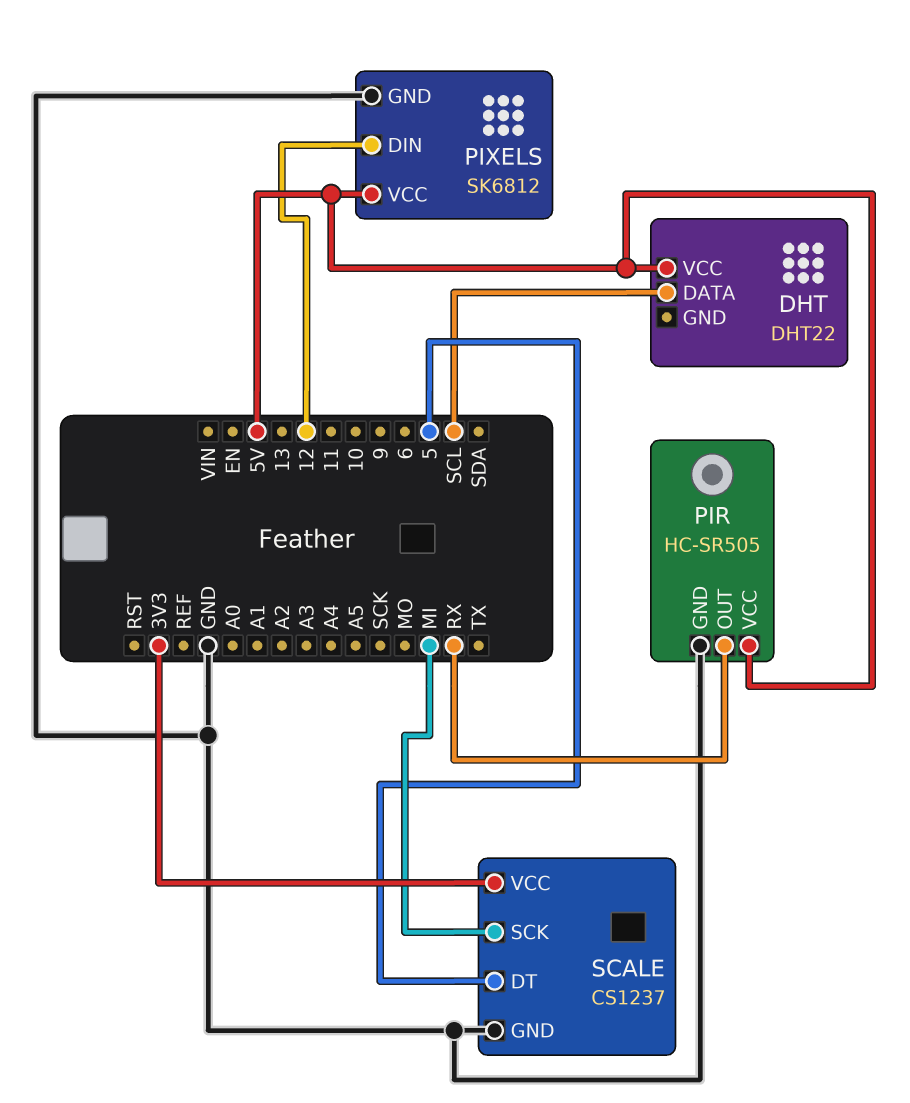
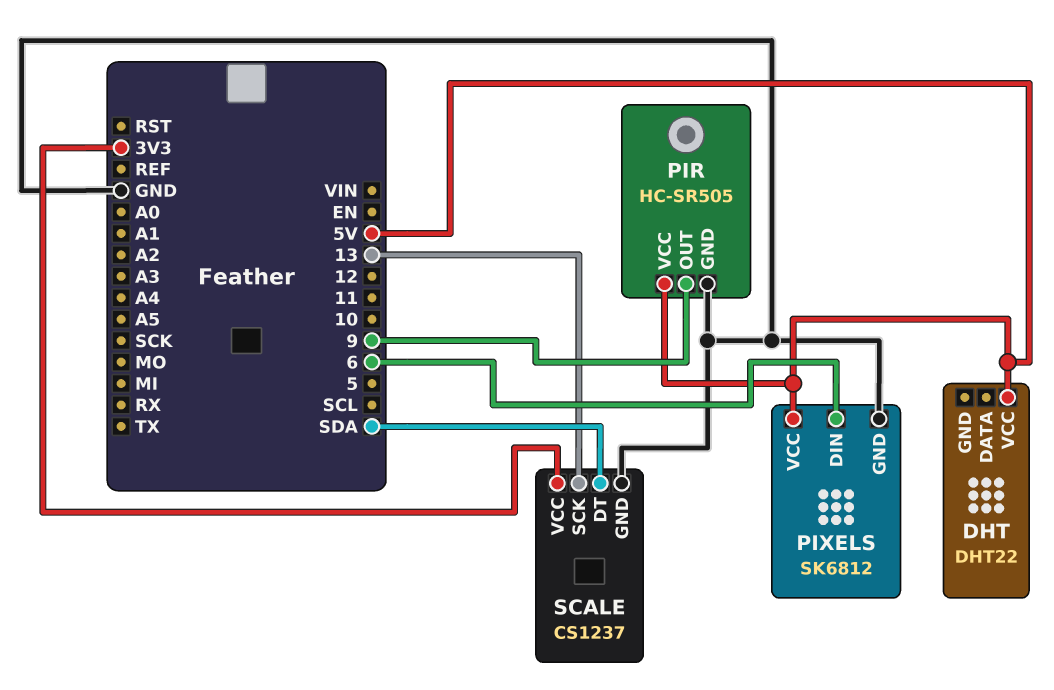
DHT pin DATA: SCL -> none
PIR pin OUT: RX -> 9
PIXELS pin DIN: 12 -> 6
SCALE pin DT: 5 -> SDA
SCALE pin SCK: MI -> 13

